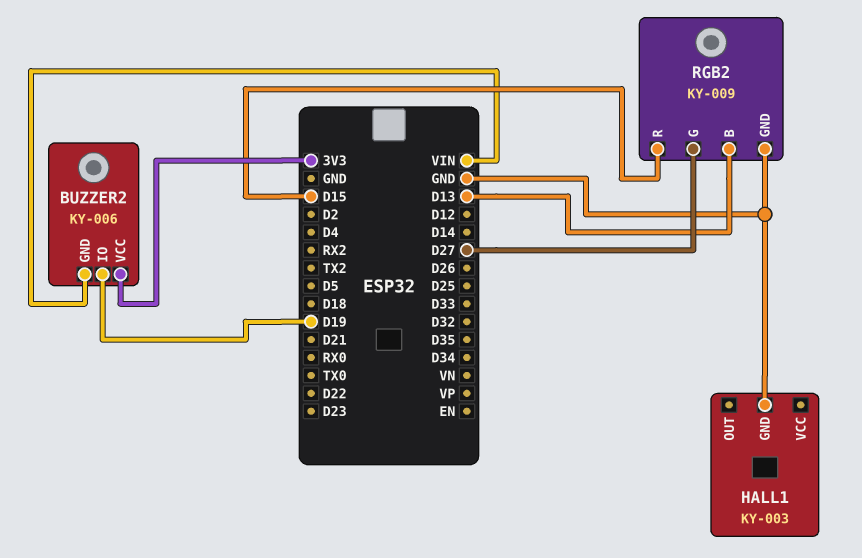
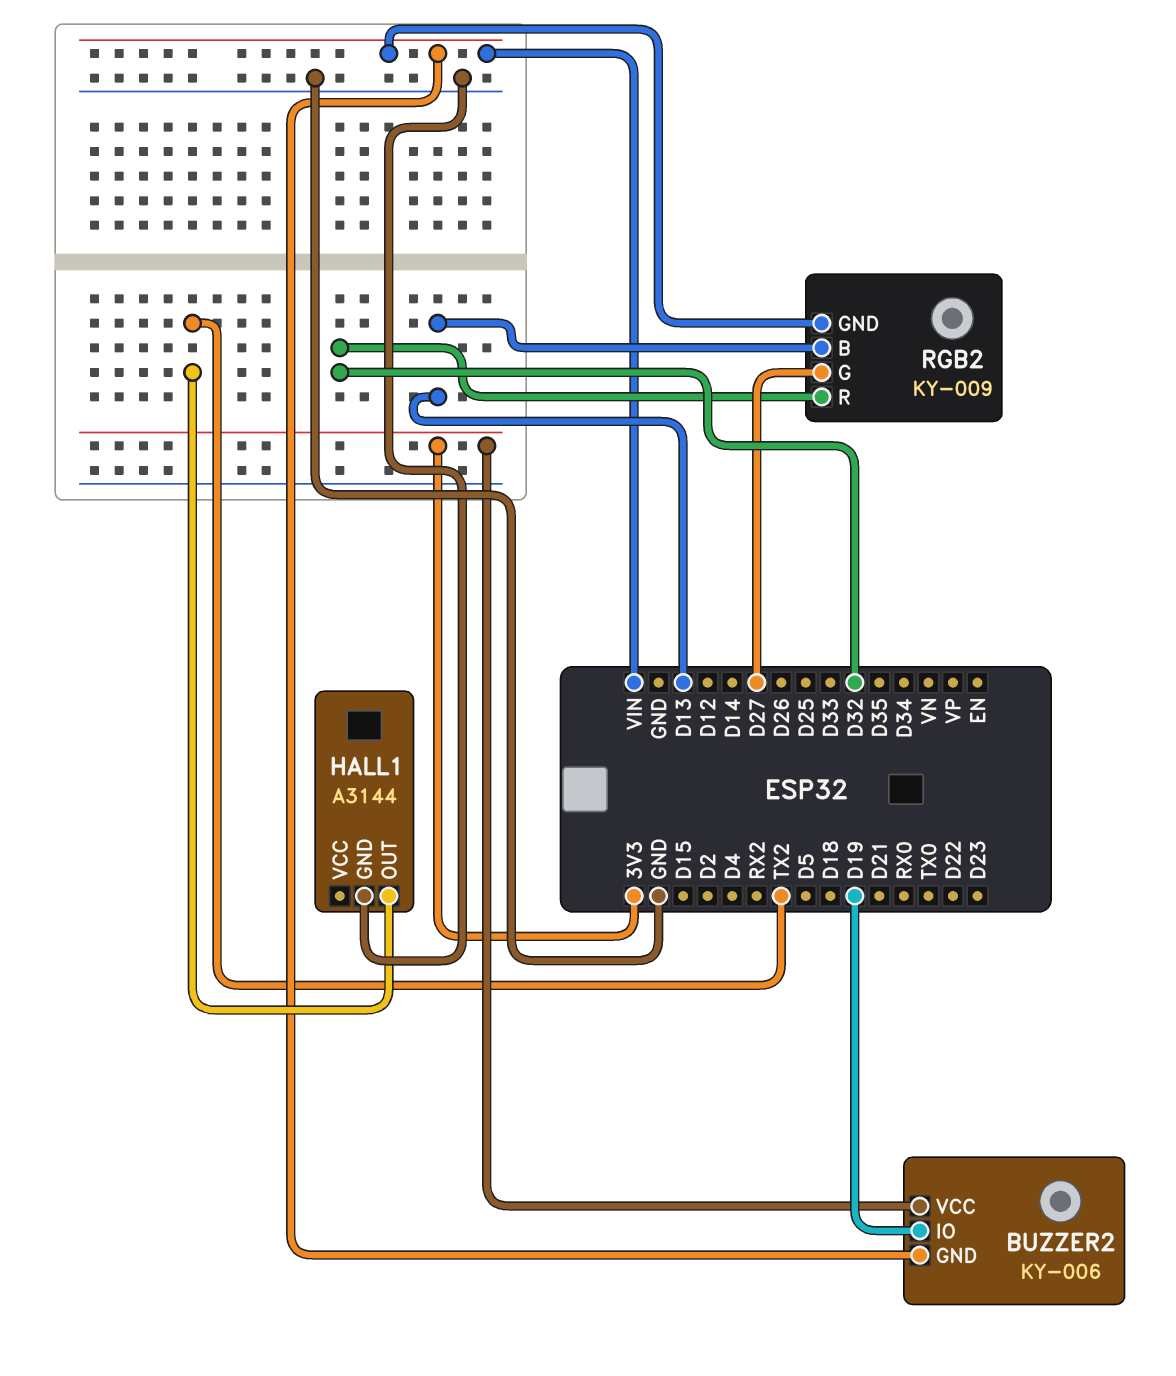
HALL1: KY-003 -> A3144
HALL1 pin OUT: none -> TX2
RGB2 pin GND: GND -> VIN
RGB2 pin R: D15 -> D32

